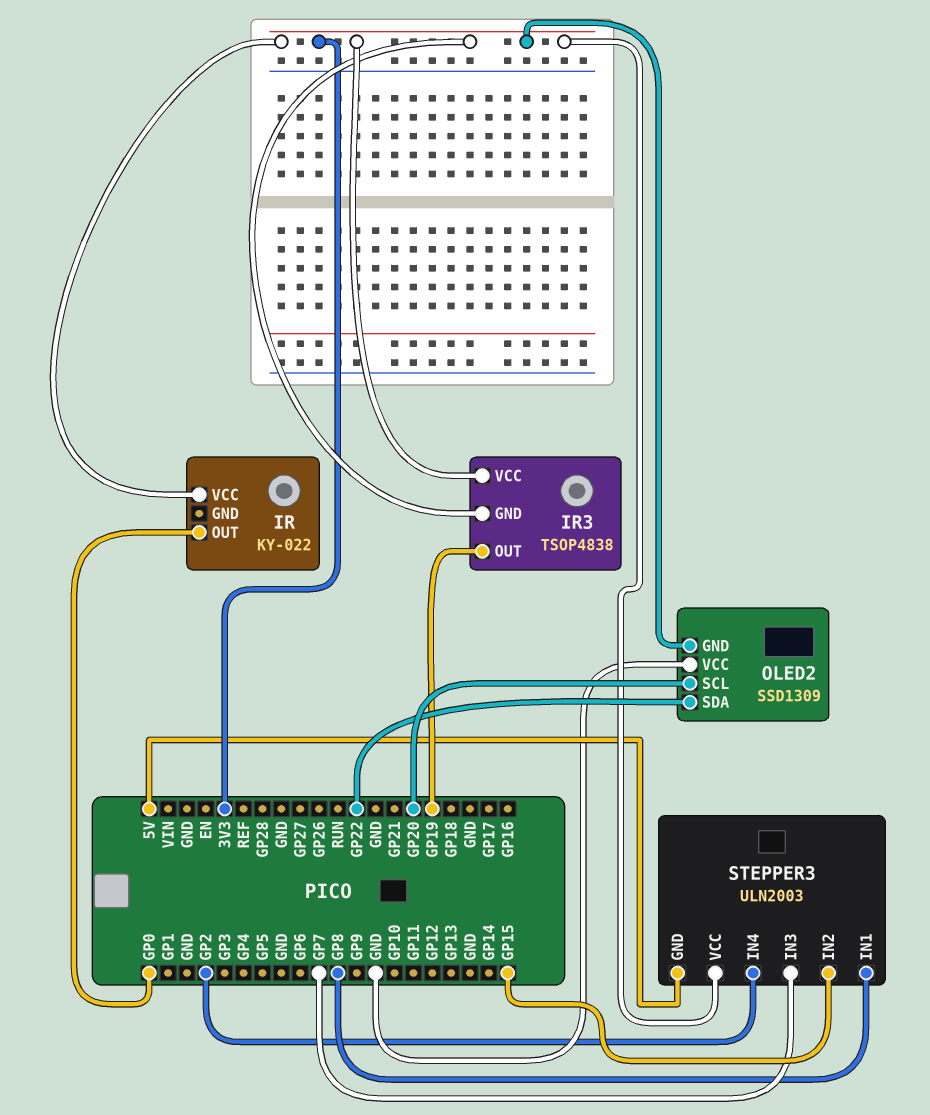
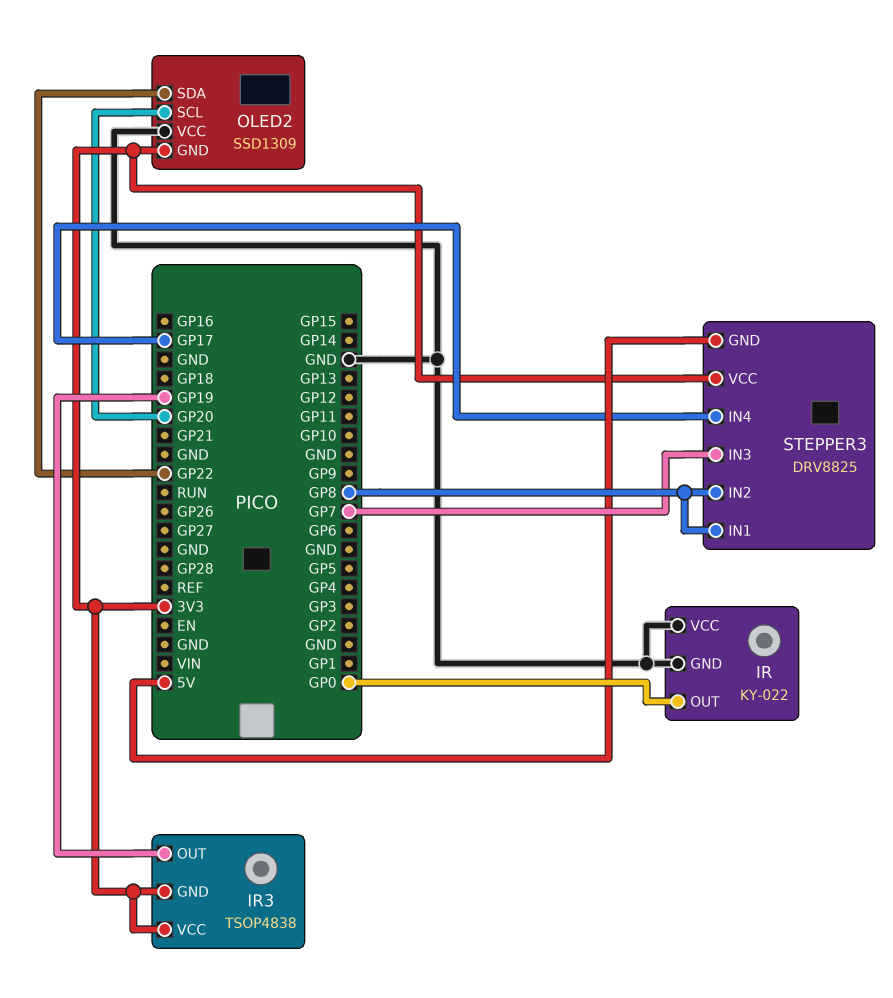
IR pin GND: none -> GND
IR pin VCC: 3V3 -> GND
STEPPER3: ULN2003 -> DRV8825
STEPPER3 pin IN2: GP15 -> GP8
STEPPER3 pin IN4: GP2 -> GP17

